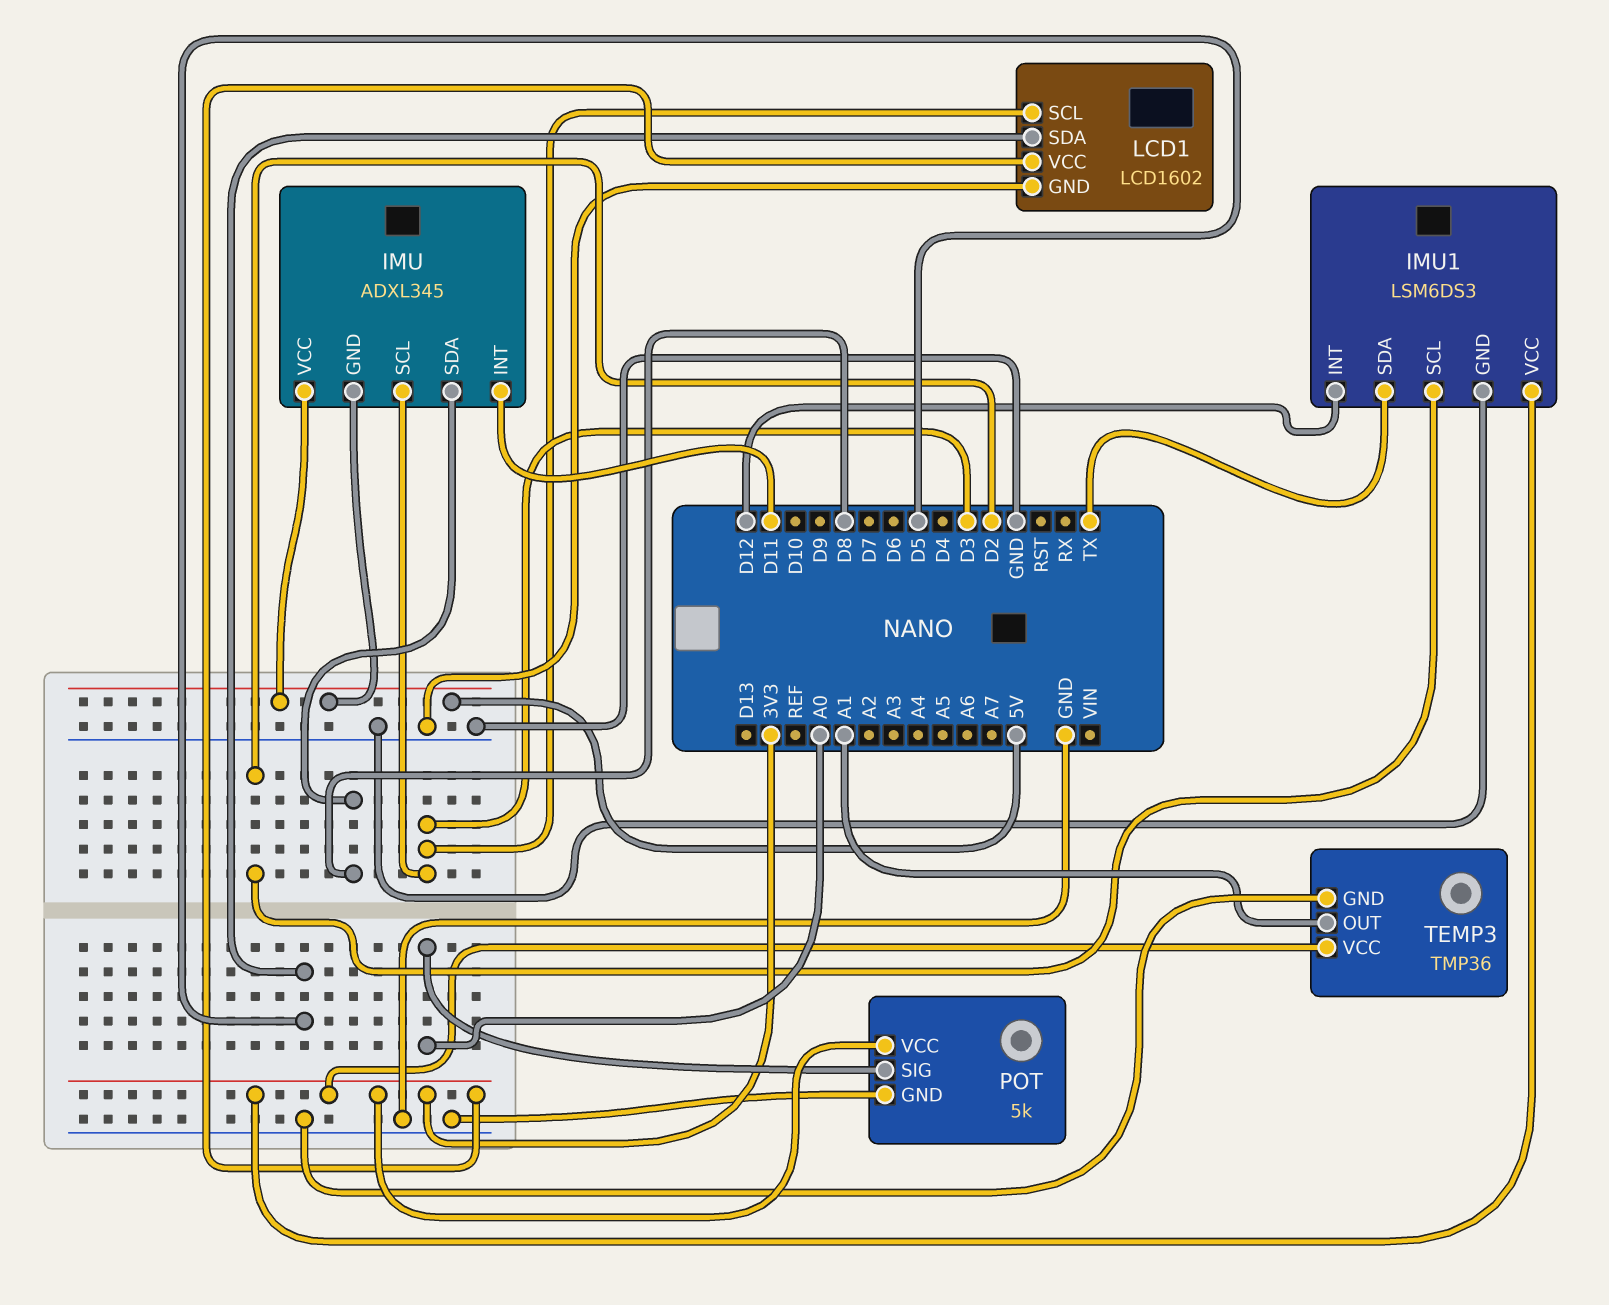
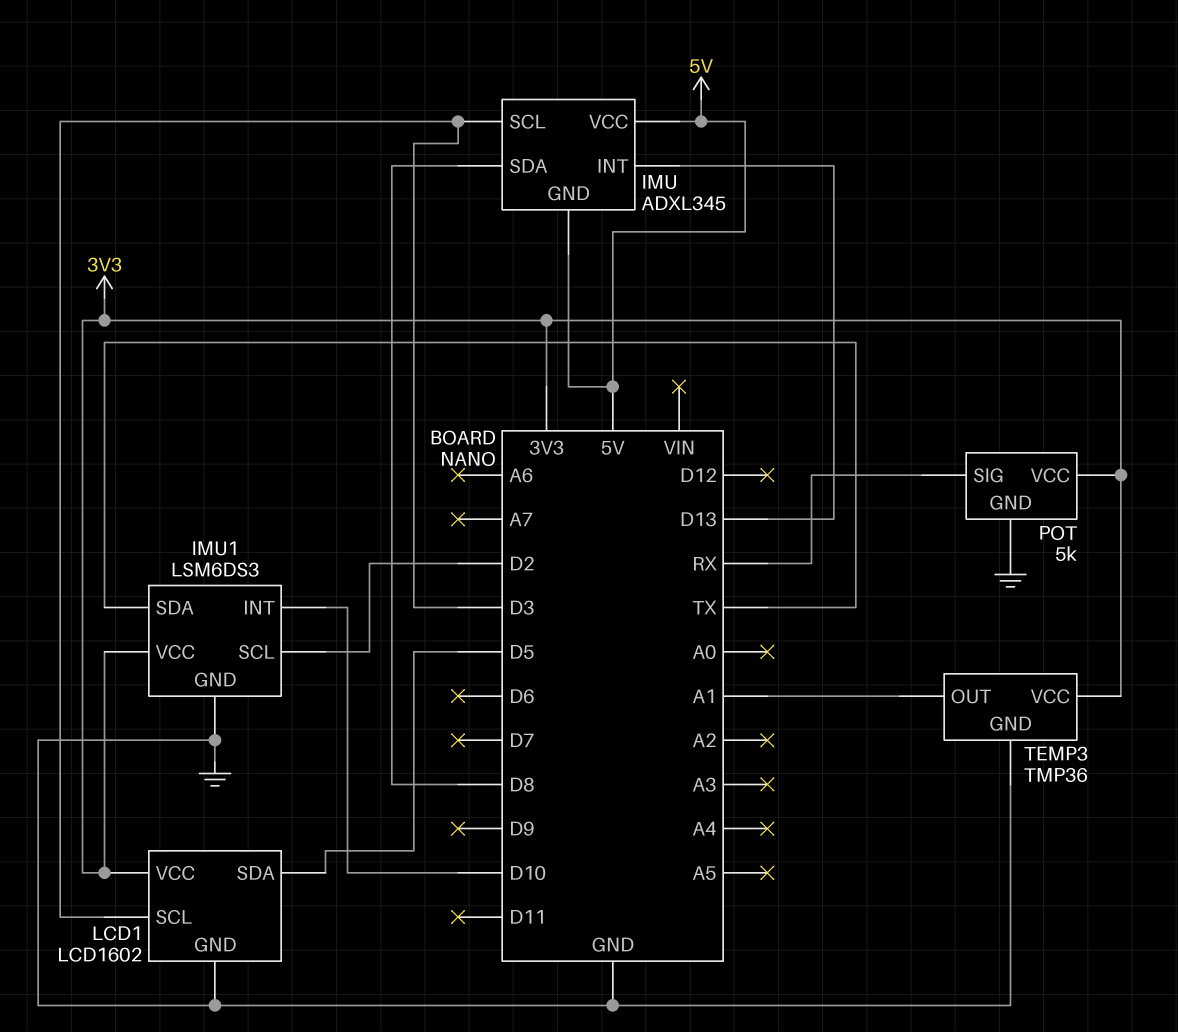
IMU pin INT: D11 -> D13
IMU1 pin INT: D12 -> D10
POT pin SIG: A0 -> RX

